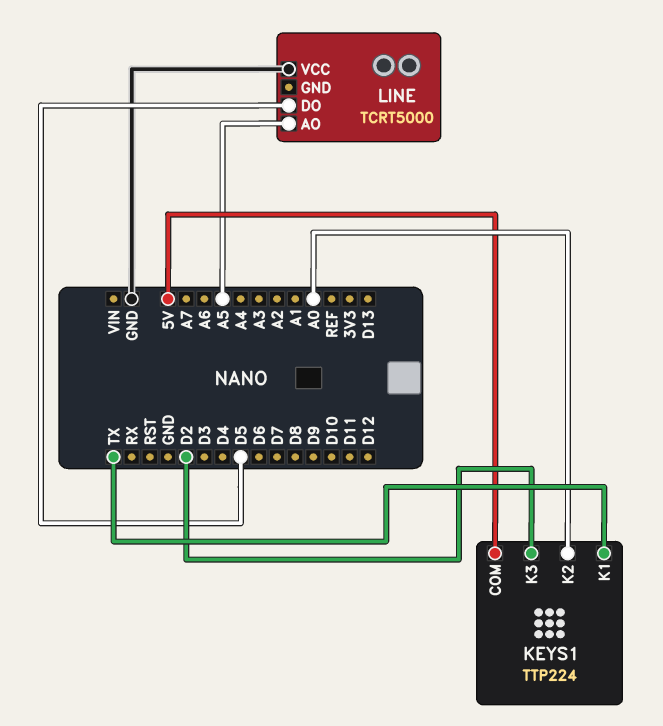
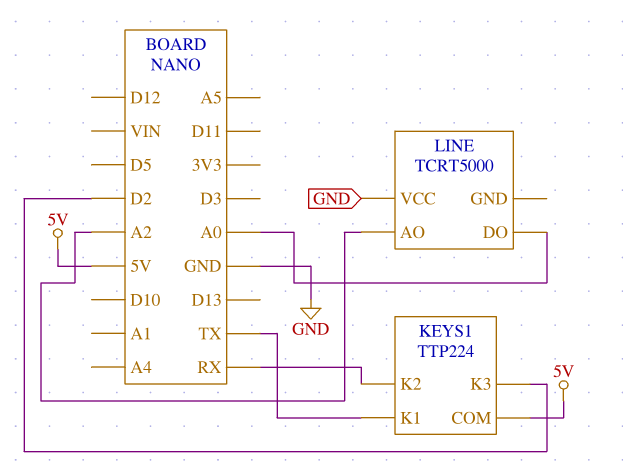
KEYS1 pin K2: A0 -> RX
LINE pin AO: A5 -> A2
LINE pin DO: D5 -> A0

